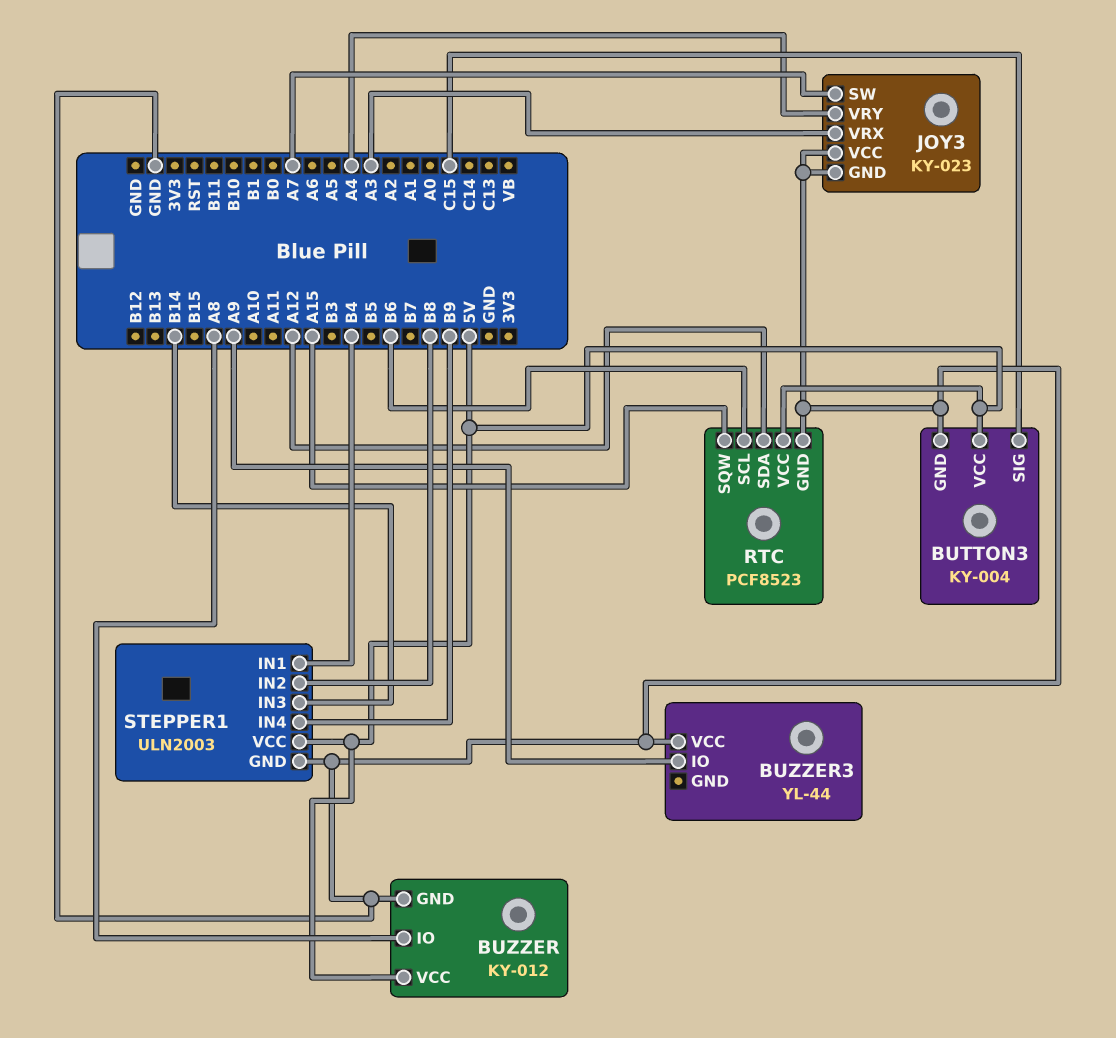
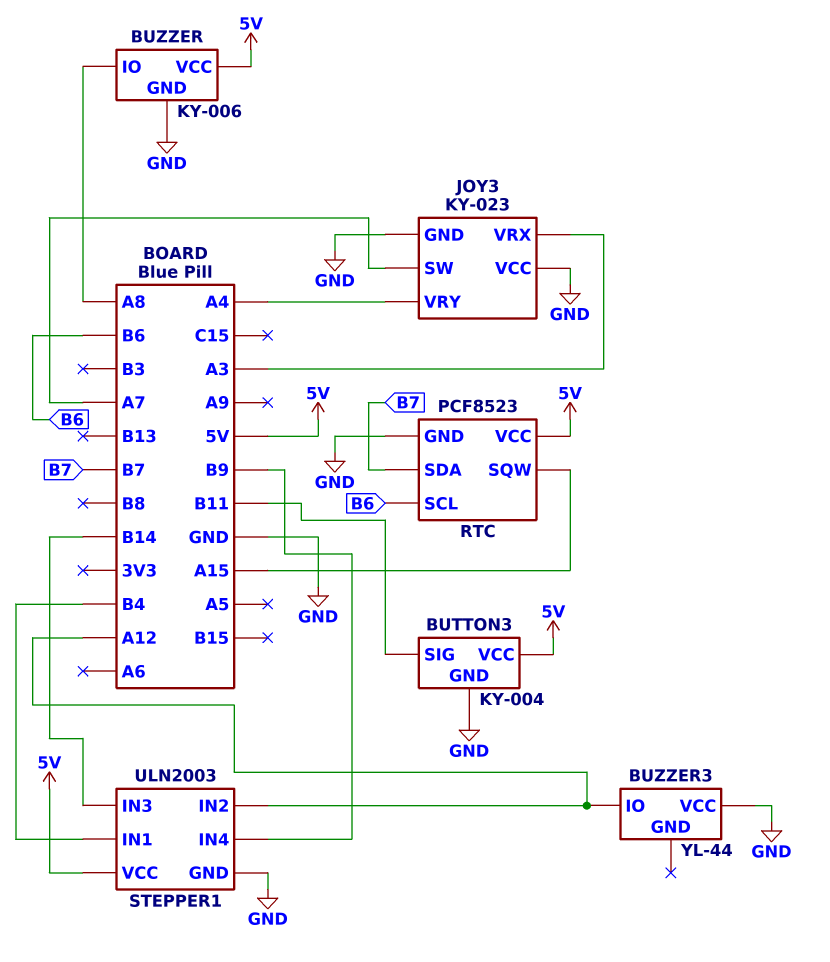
BUTTON3 pin SIG: C15 -> B11
BUZZER: KY-012 -> KY-006
BUZZER3 pin IO: A9 -> A12
RTC pin SDA: A12 -> B7
STEPPER1 pin IN2: B8 -> A12

